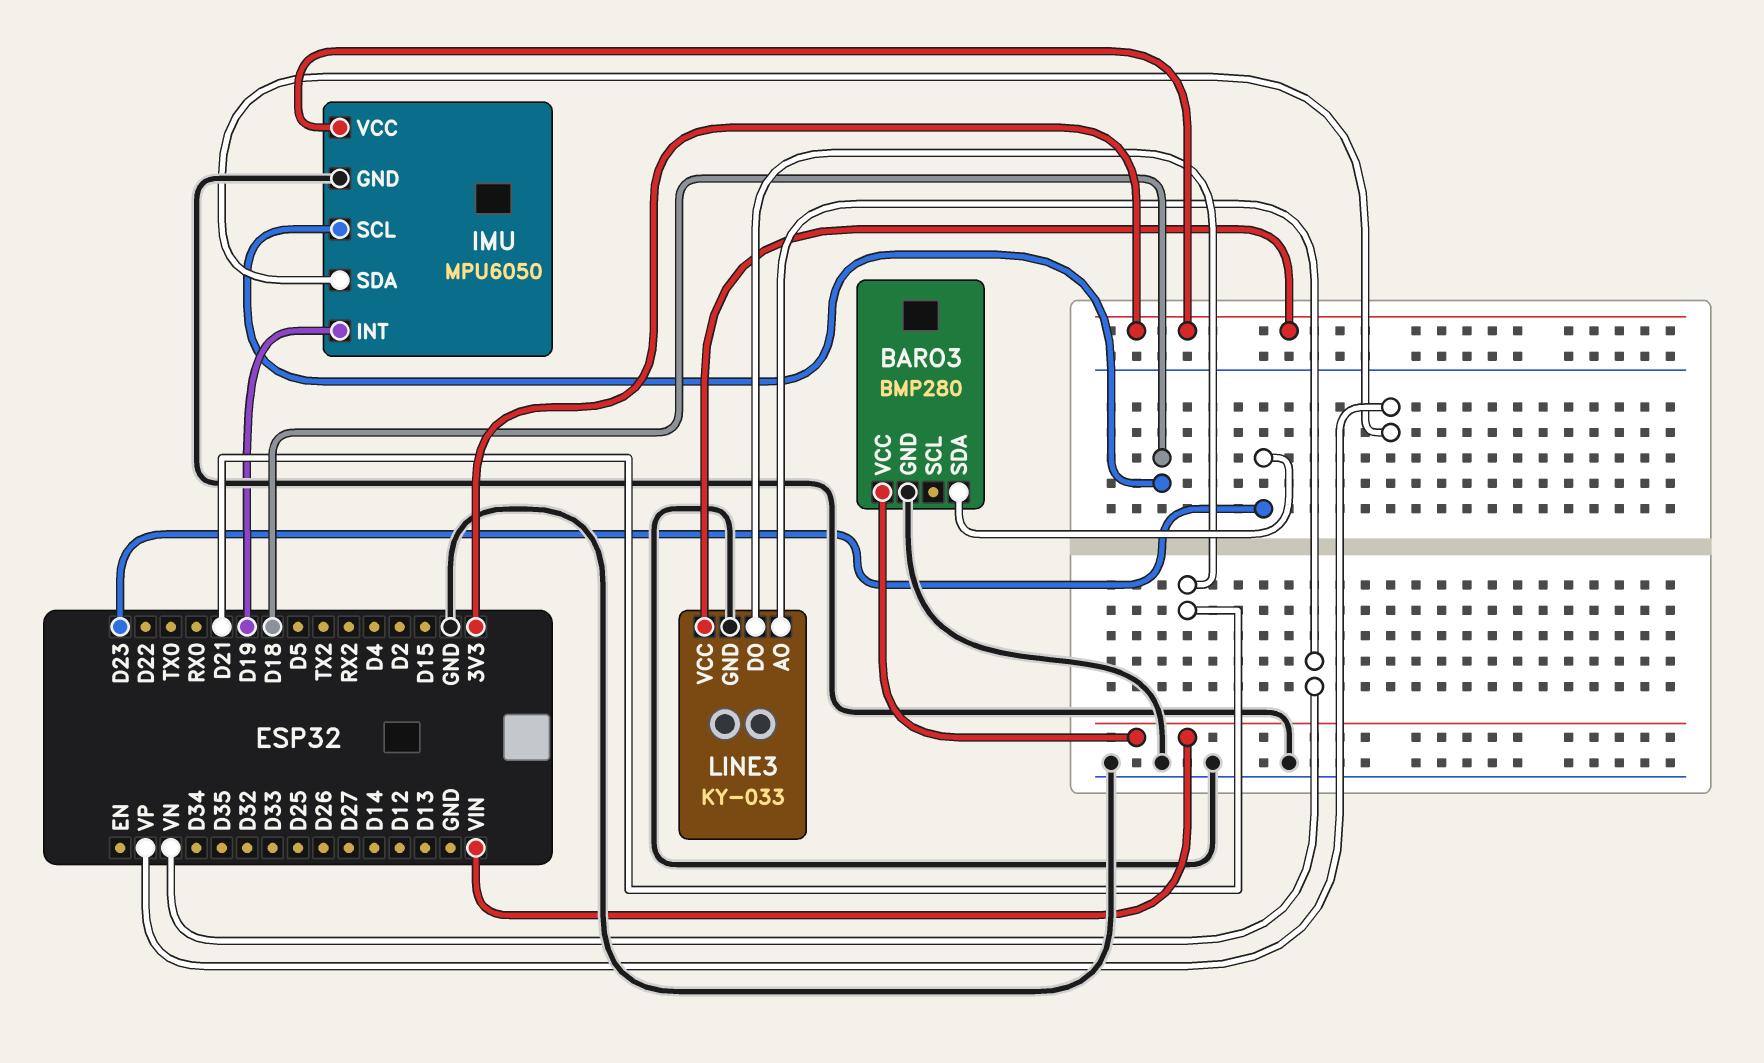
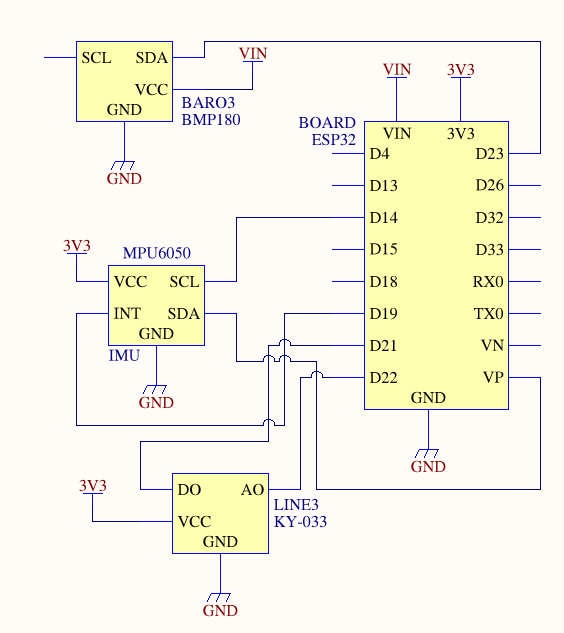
BARO3: BMP280 -> BMP180
IMU pin SCL: D18 -> D14
LINE3 pin AO: VN -> D22

